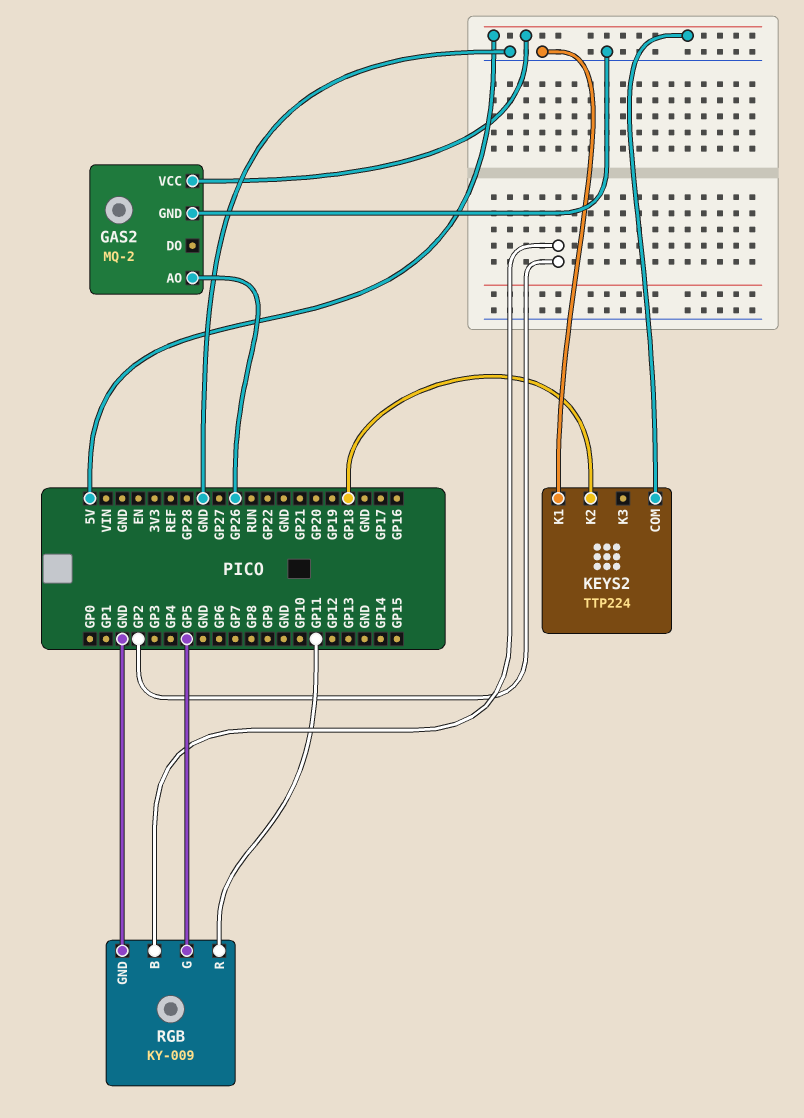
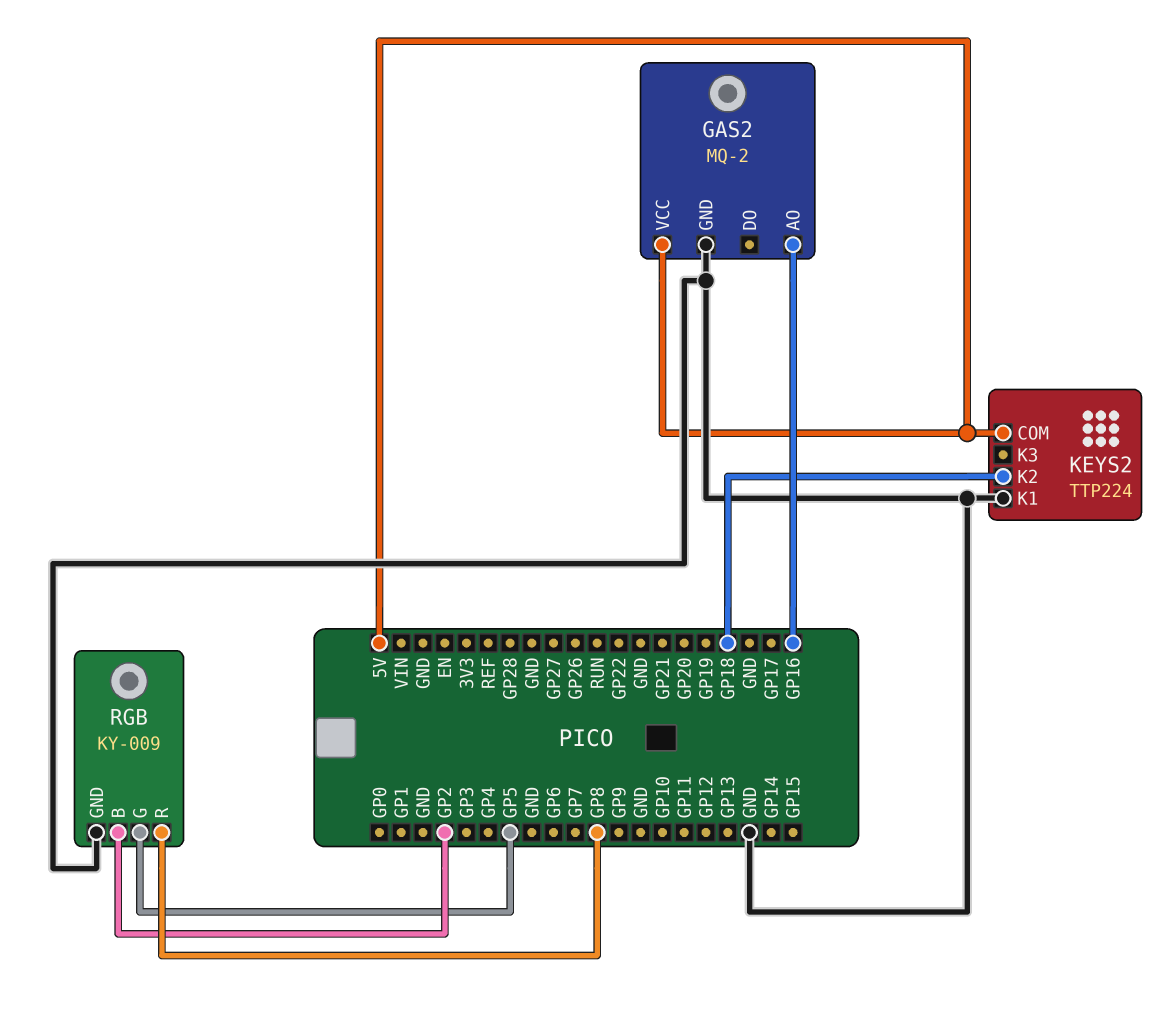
GAS2 pin AO: GP26 -> GP16
RGB pin R: GP11 -> GP8

